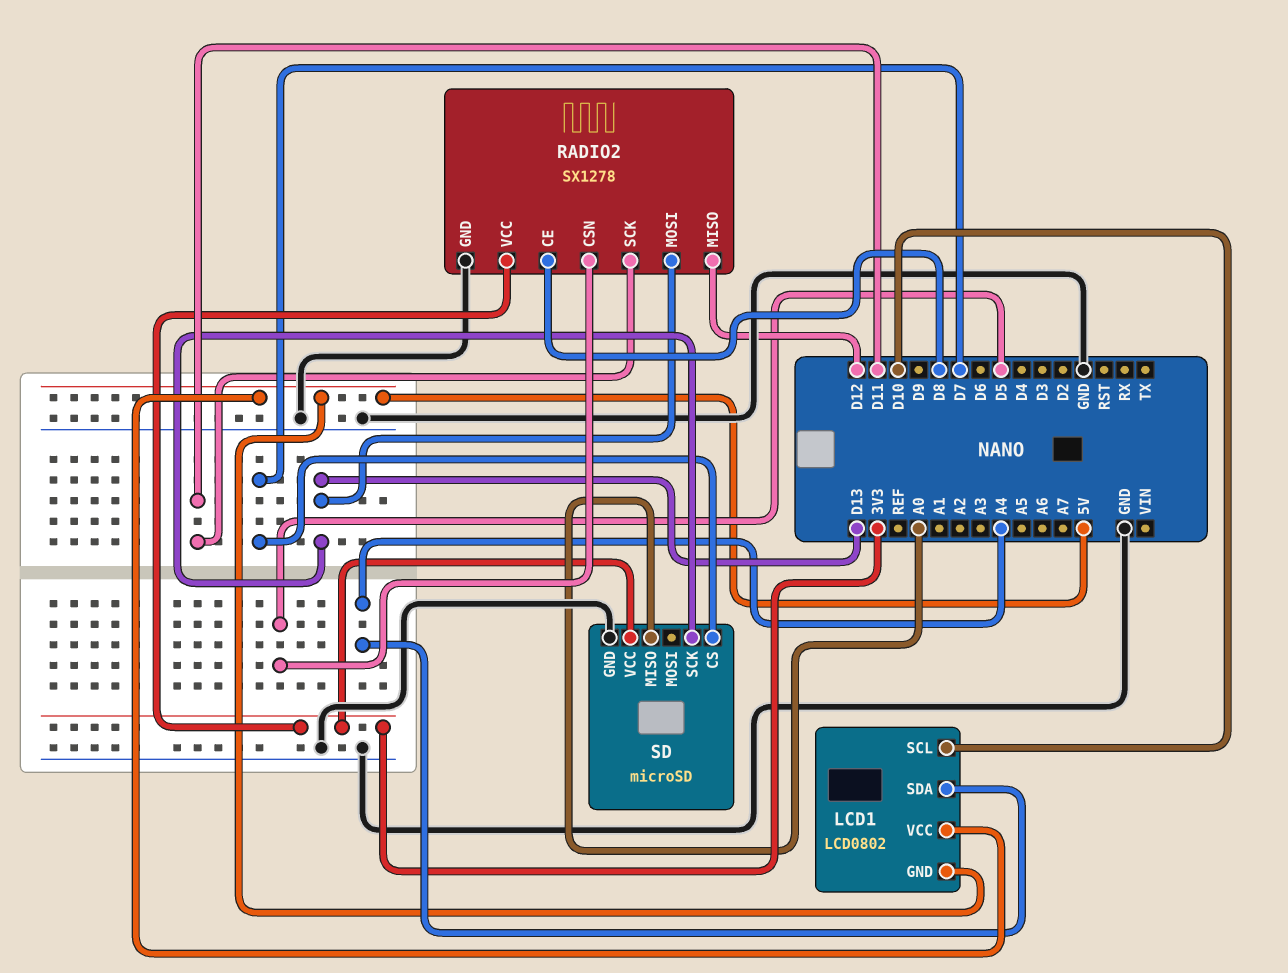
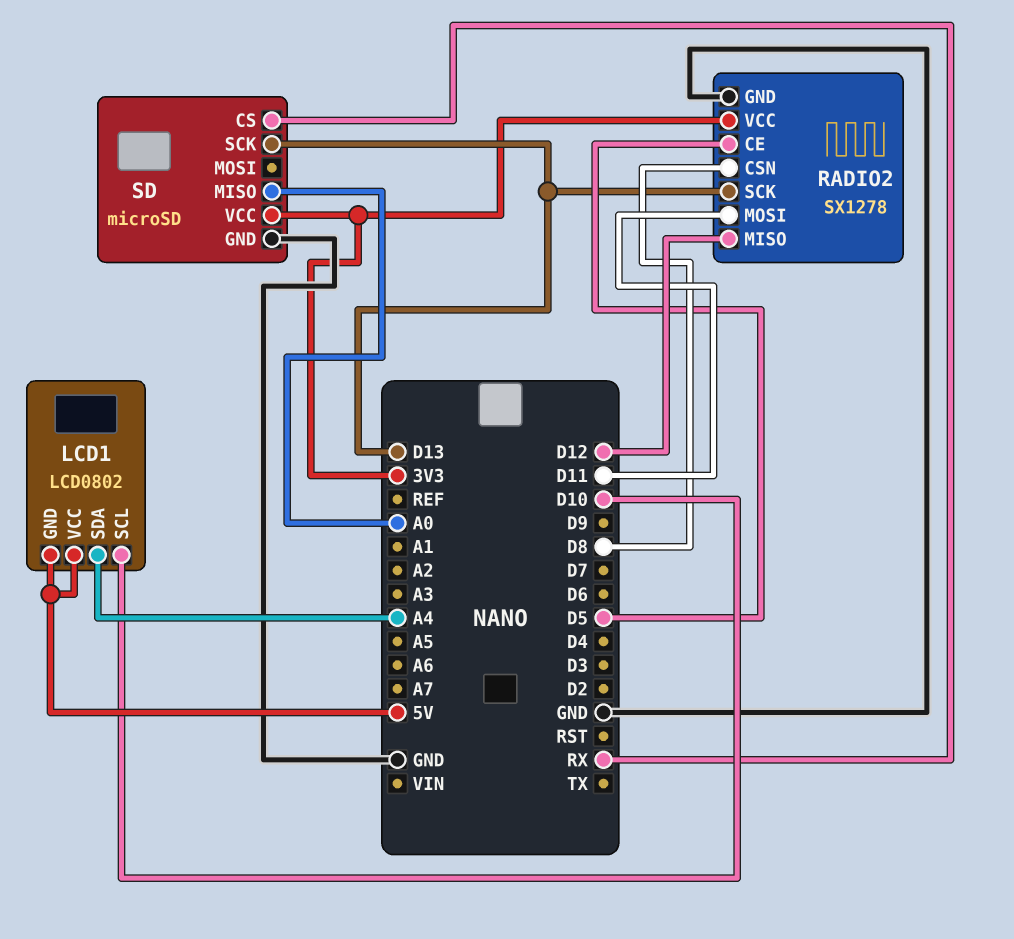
RADIO2 pin CE: D8 -> D5
RADIO2 pin CSN: D5 -> D8
RADIO2 pin MOSI: D13 -> D11
RADIO2 pin SCK: D11 -> D13
SD pin CS: D7 -> RX

